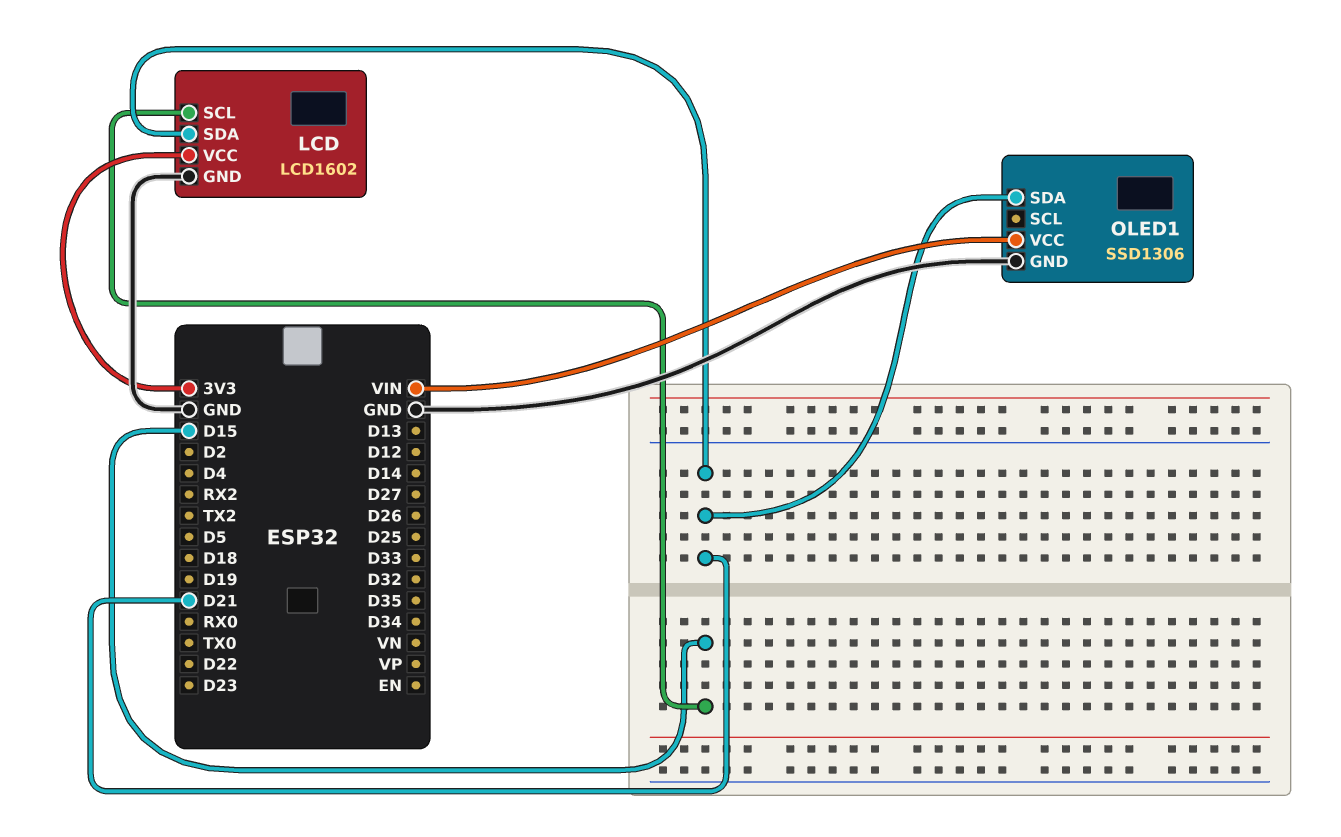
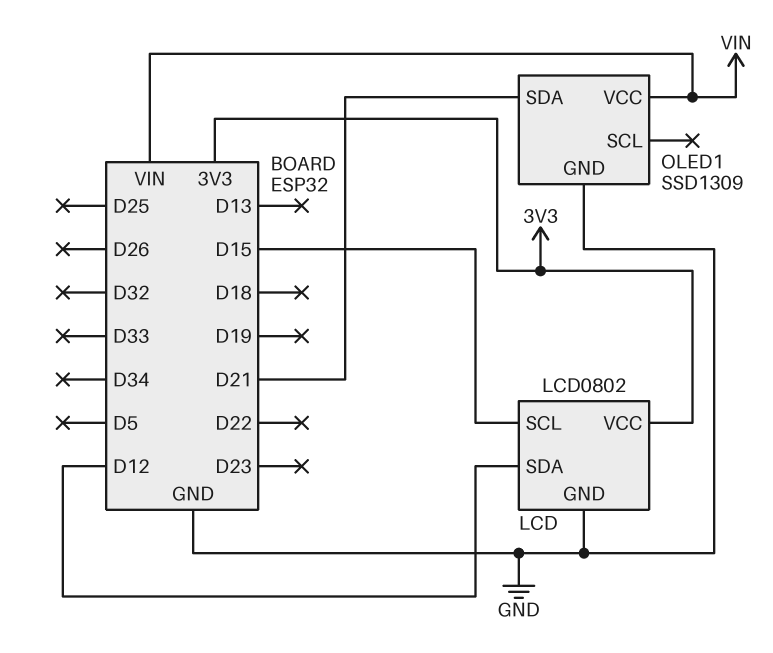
LCD: LCD1602 -> LCD0802
LCD pin SDA: D21 -> D12
OLED1: SSD1306 -> SSD1309

